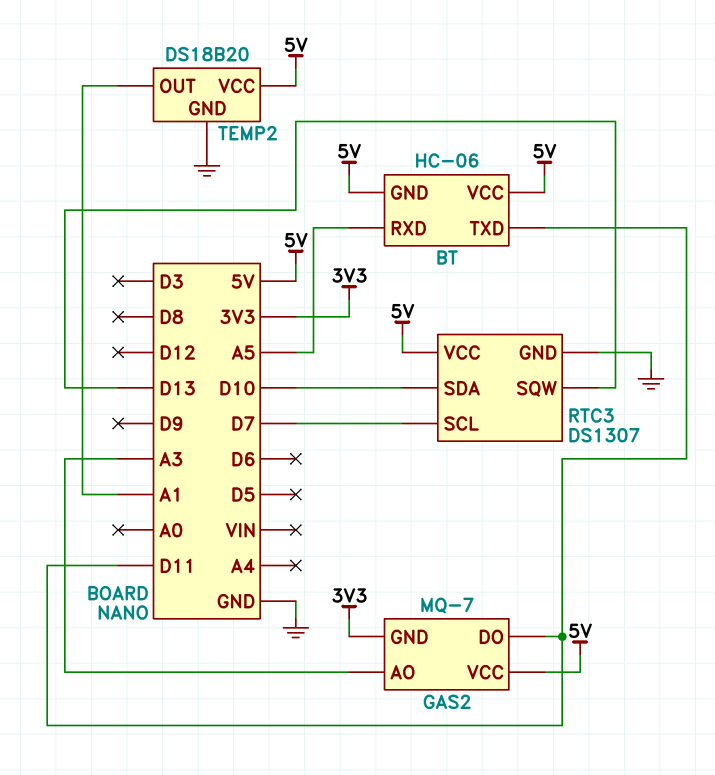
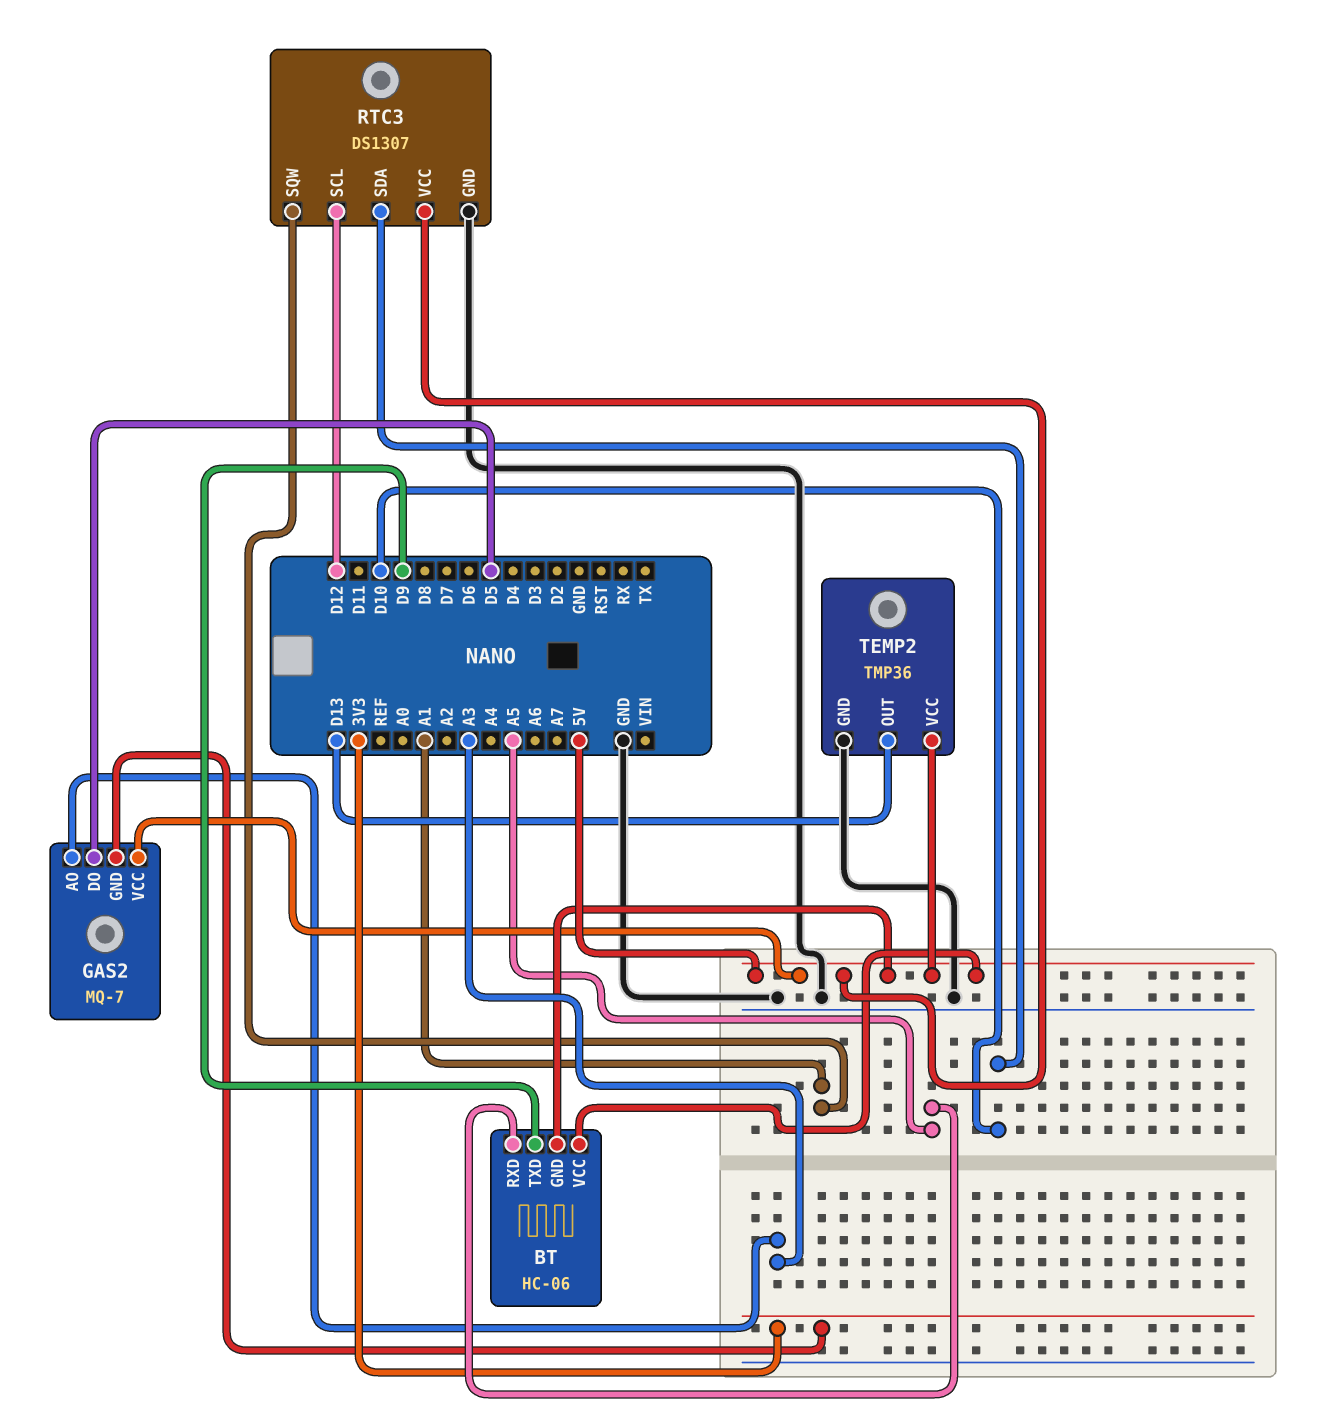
BT pin TXD: D11 -> D9
GAS2 pin DO: D11 -> D5
RTC3 pin SCL: D7 -> D12
RTC3 pin SQW: D13 -> A1
TEMP2: DS18B20 -> TMP36
TEMP2 pin OUT: A1 -> D13

